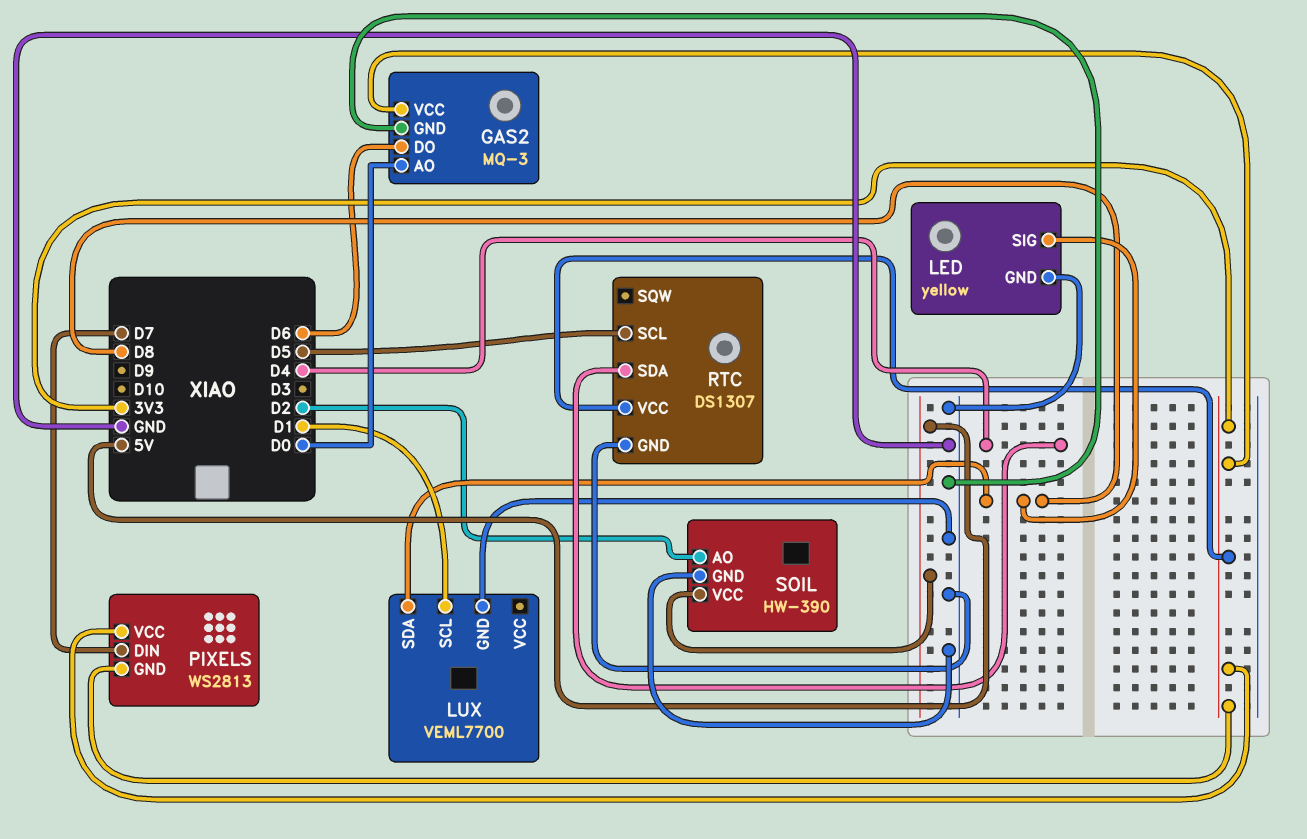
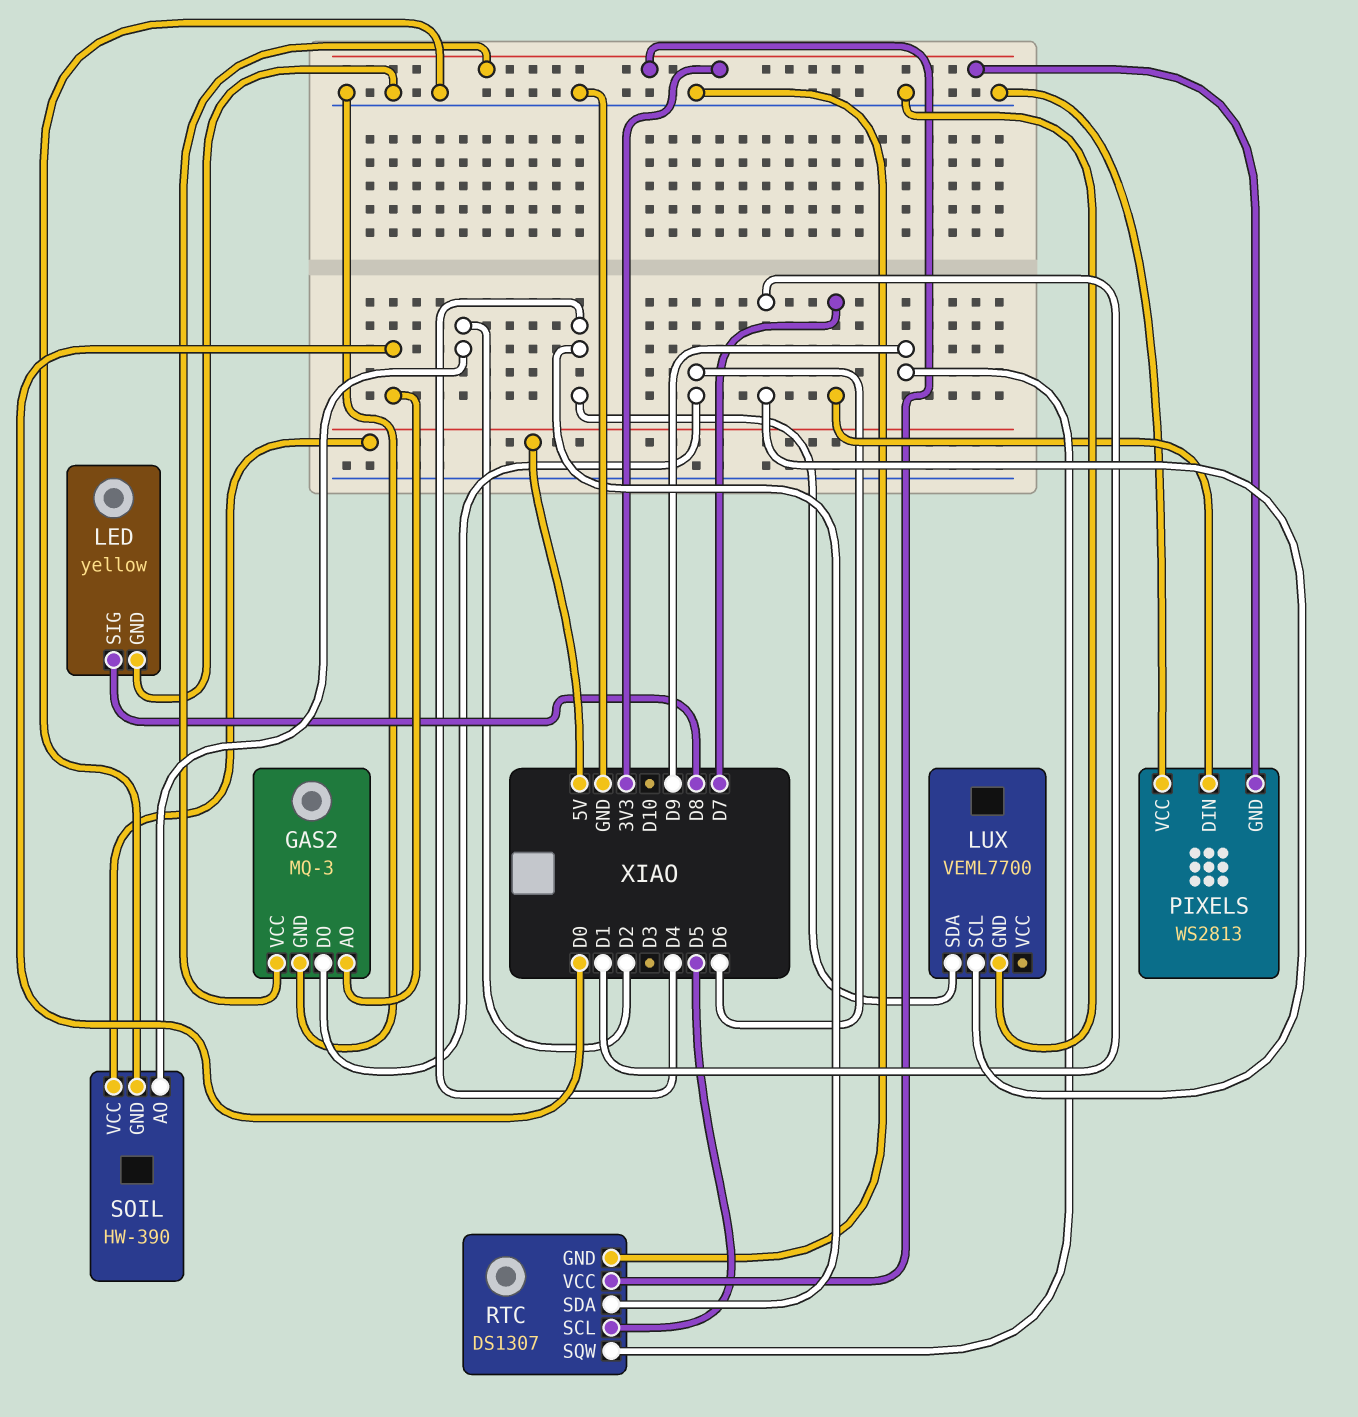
LUX pin SDA: D8 -> D4
PIXELS pin VCC: 3V3 -> GND
RTC pin SQW: none -> D9

